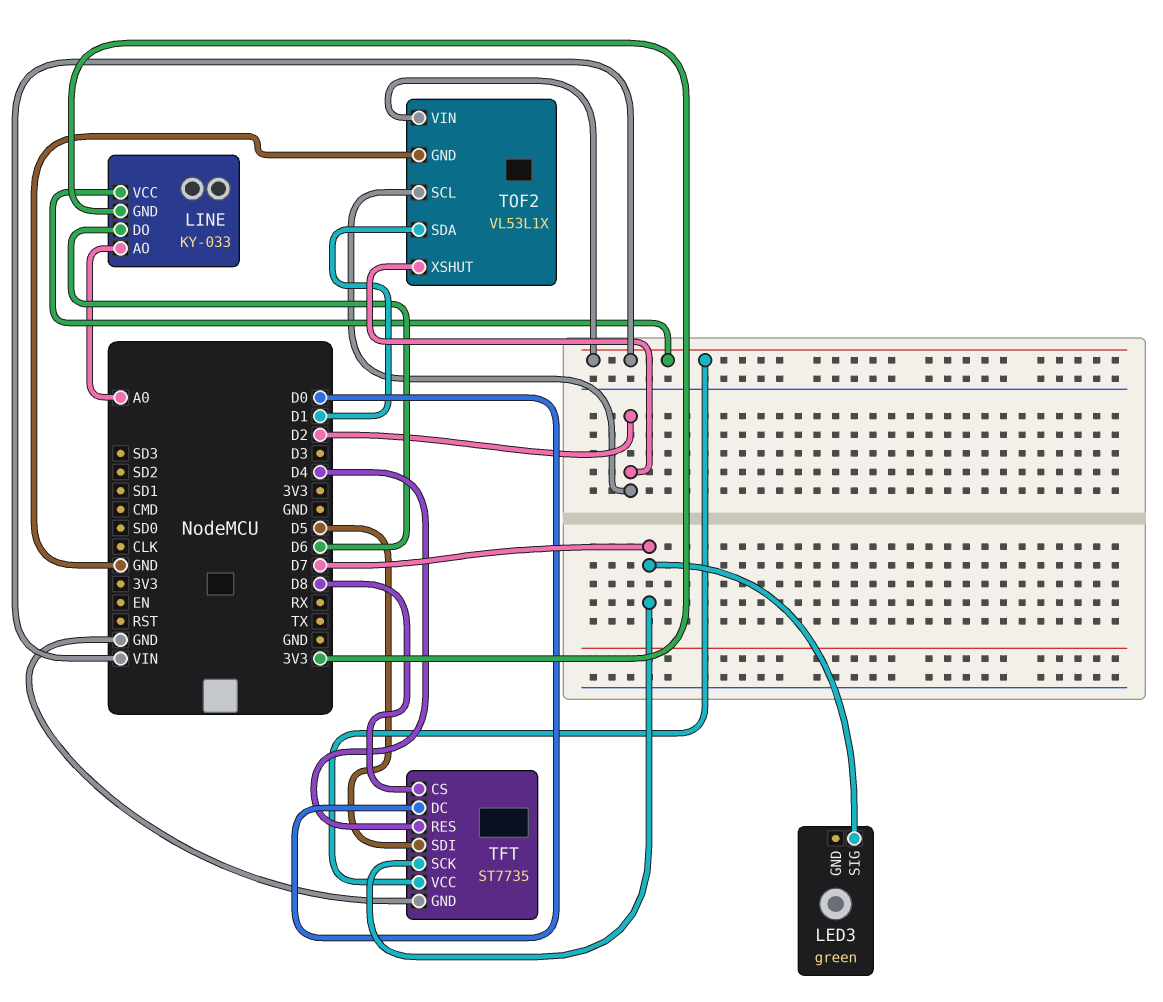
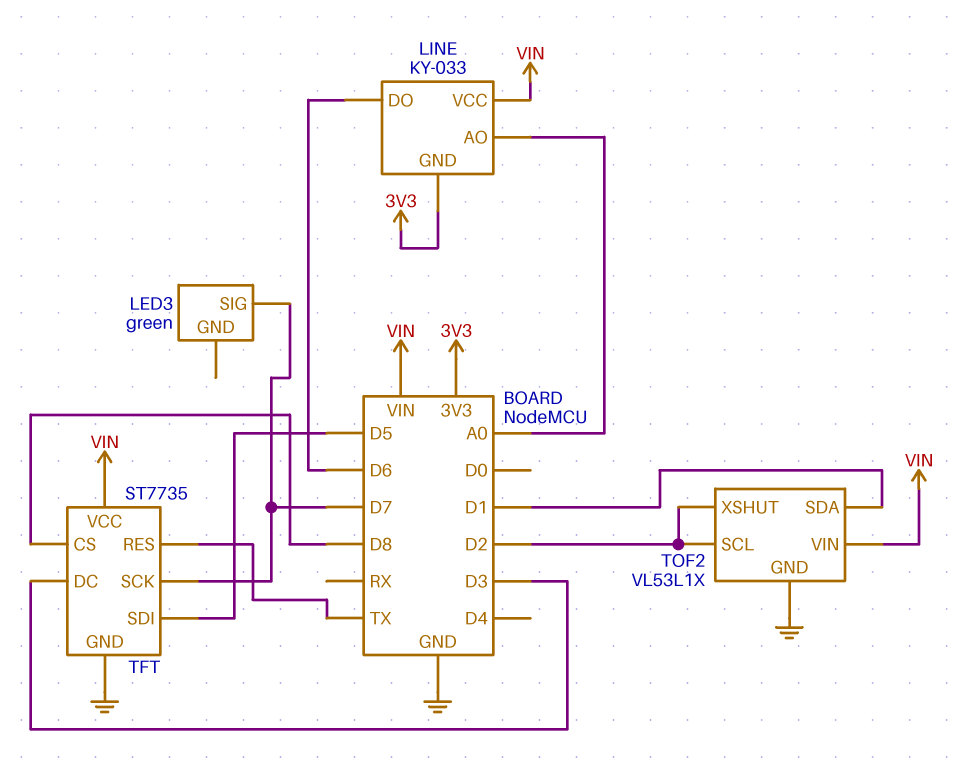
TFT pin DC: D0 -> D3
TFT pin RES: D4 -> TX

